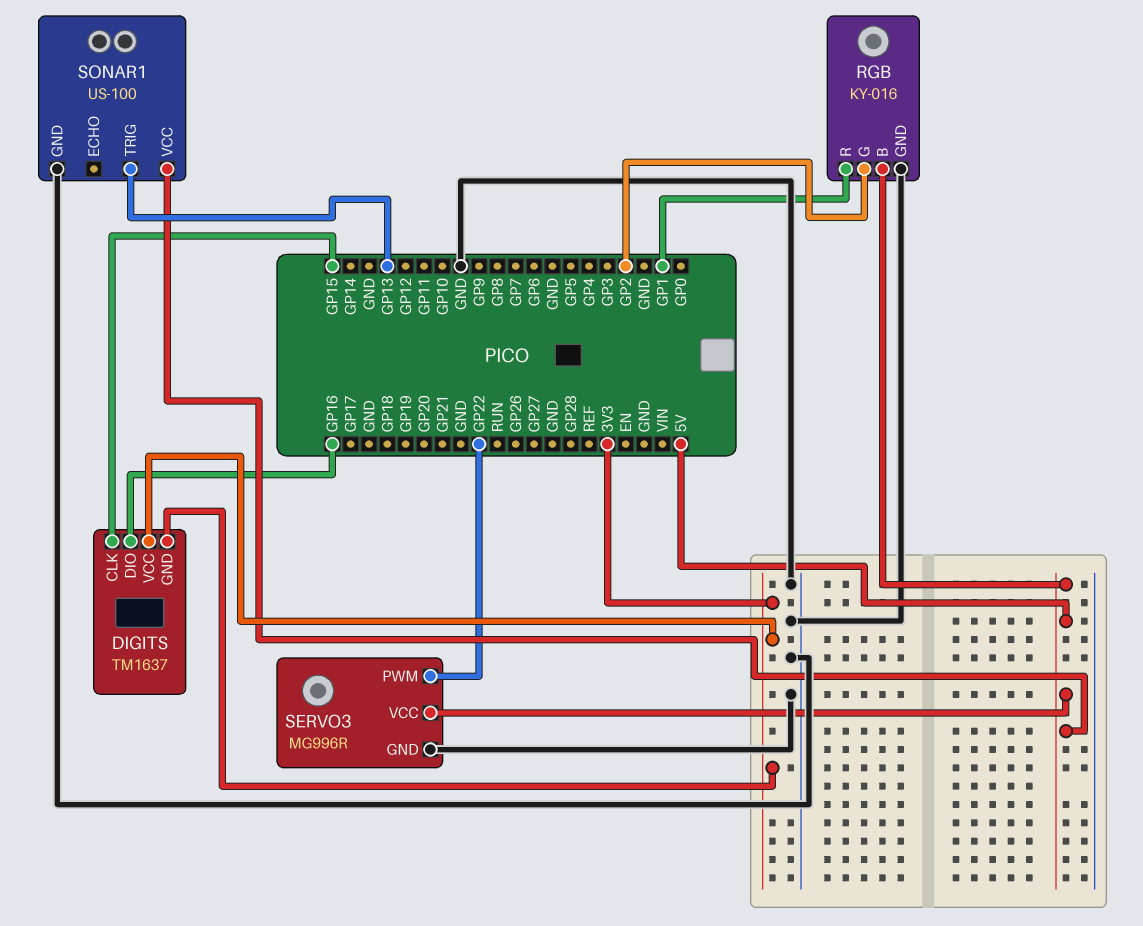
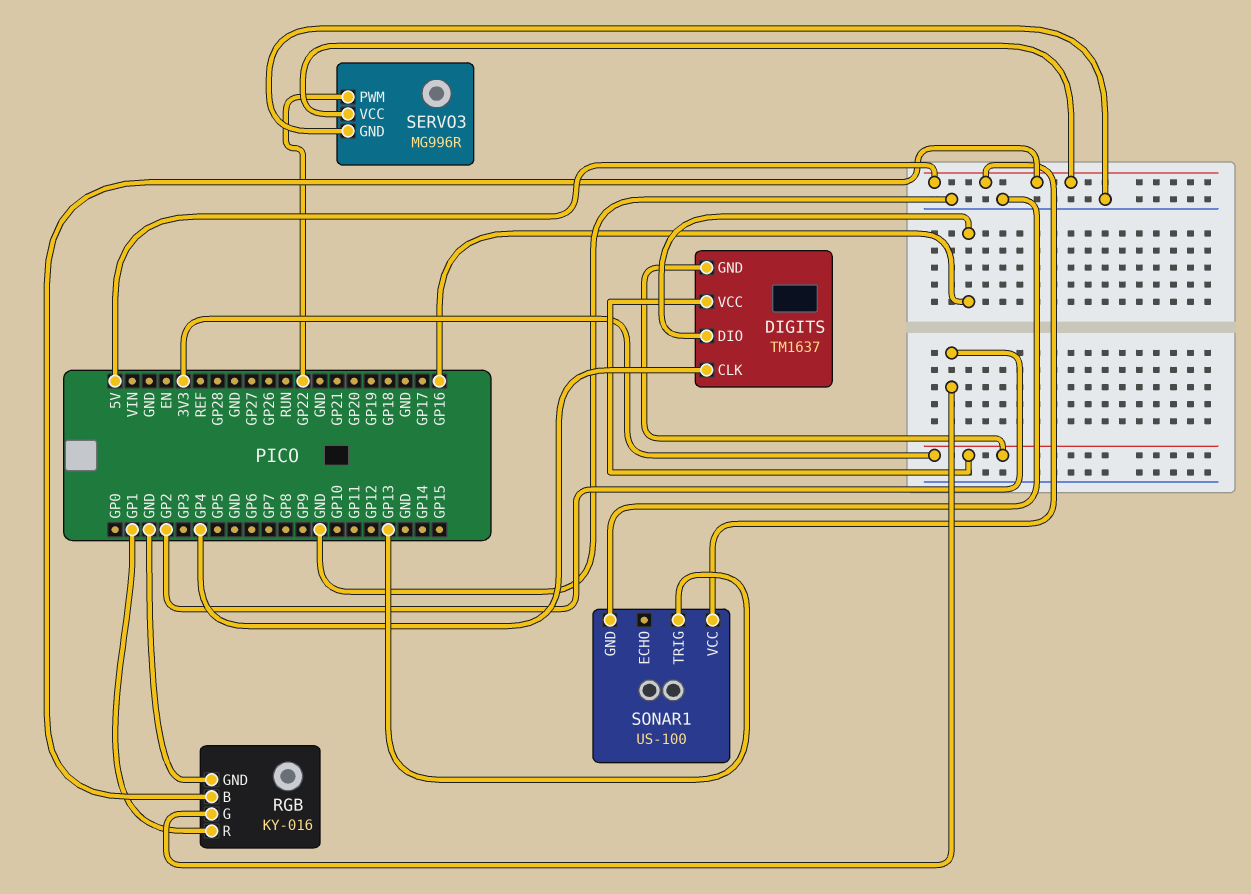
DIGITS pin CLK: GP15 -> GP4

